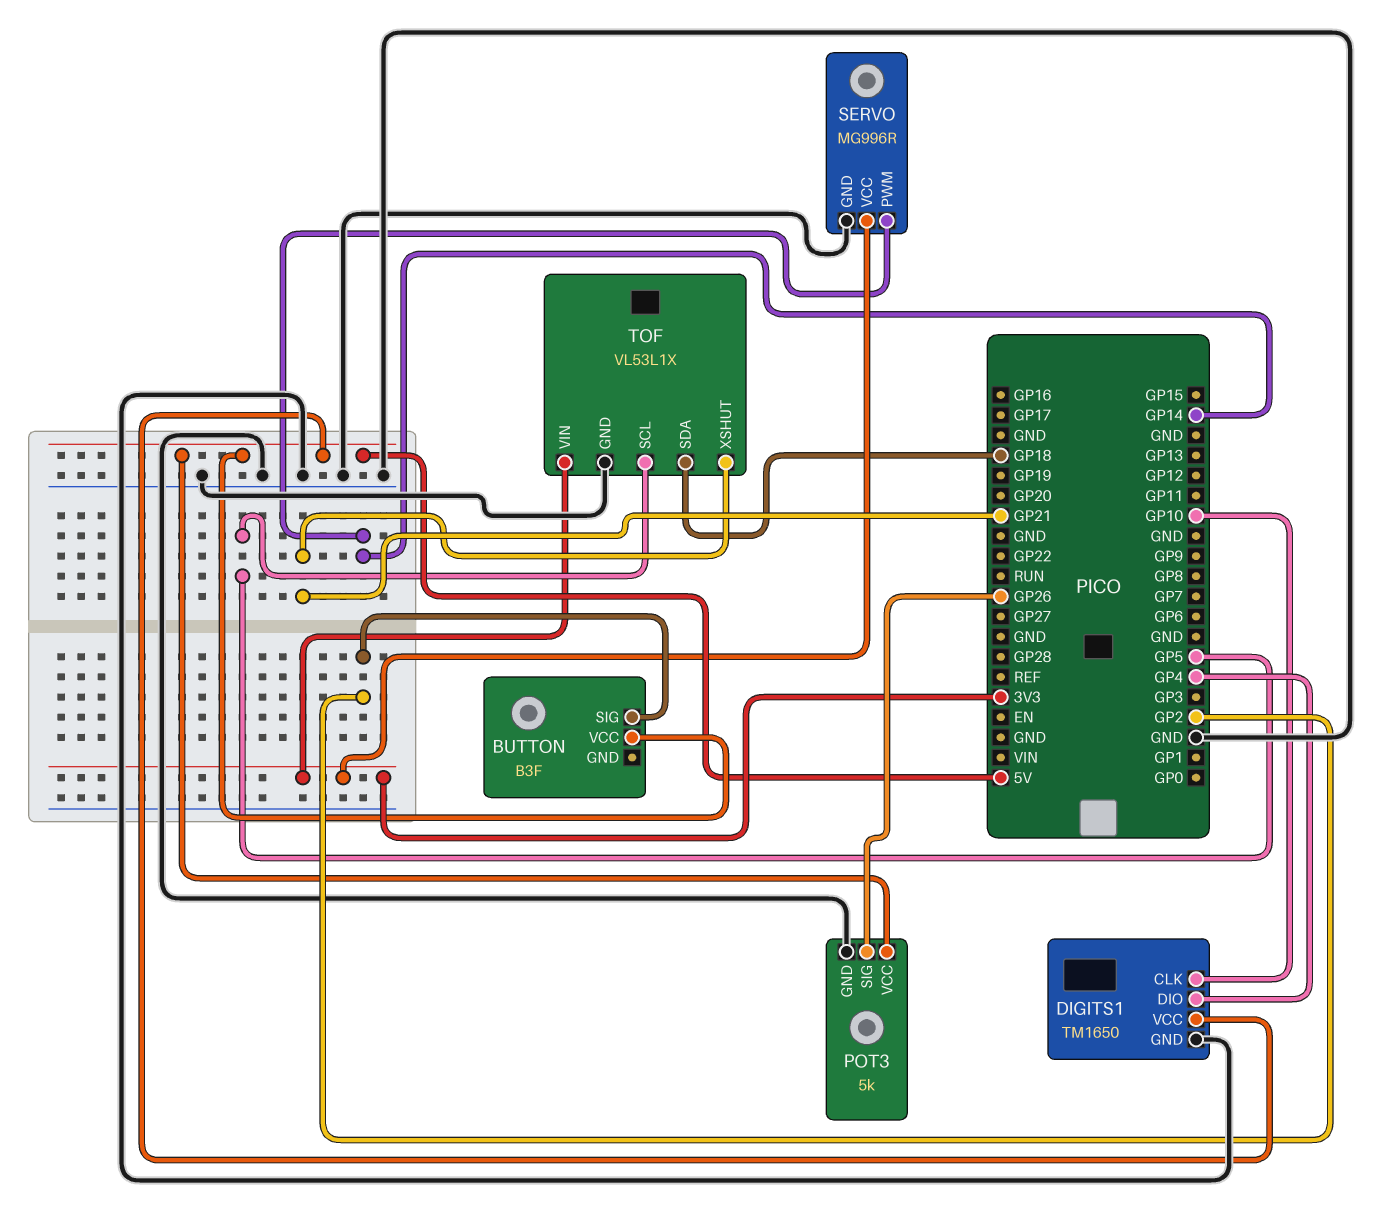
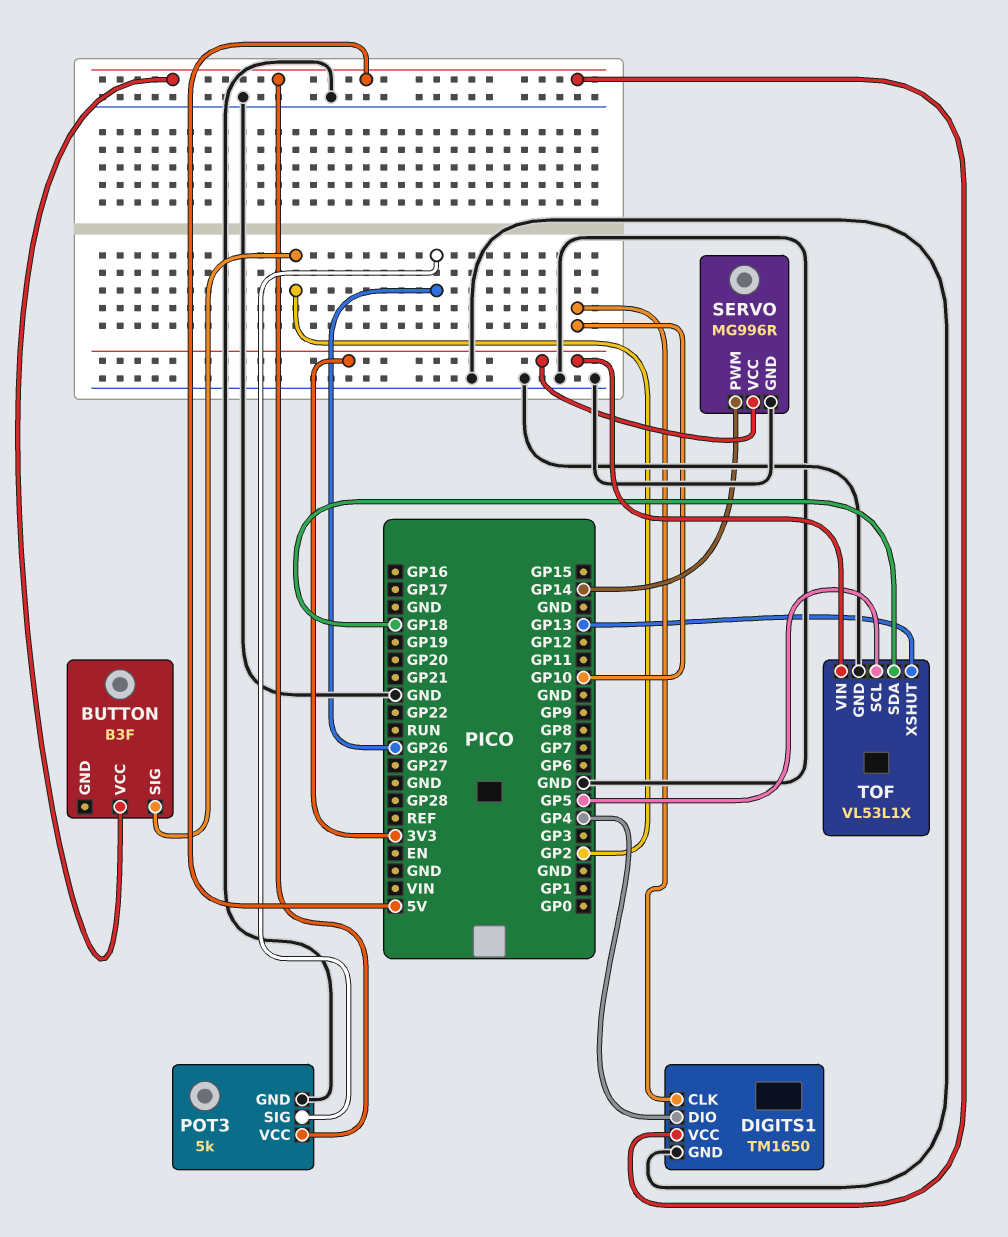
TOF pin XSHUT: GP21 -> GP13

